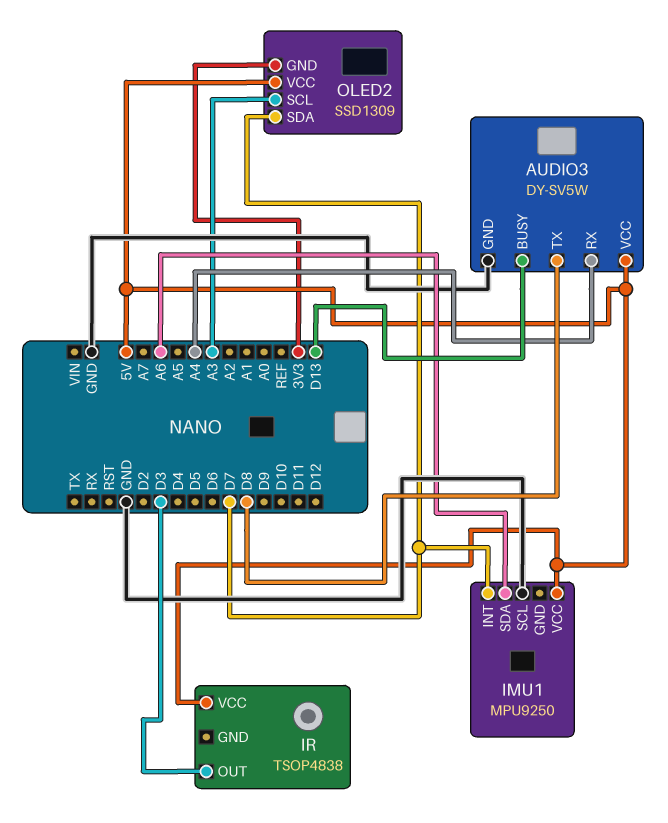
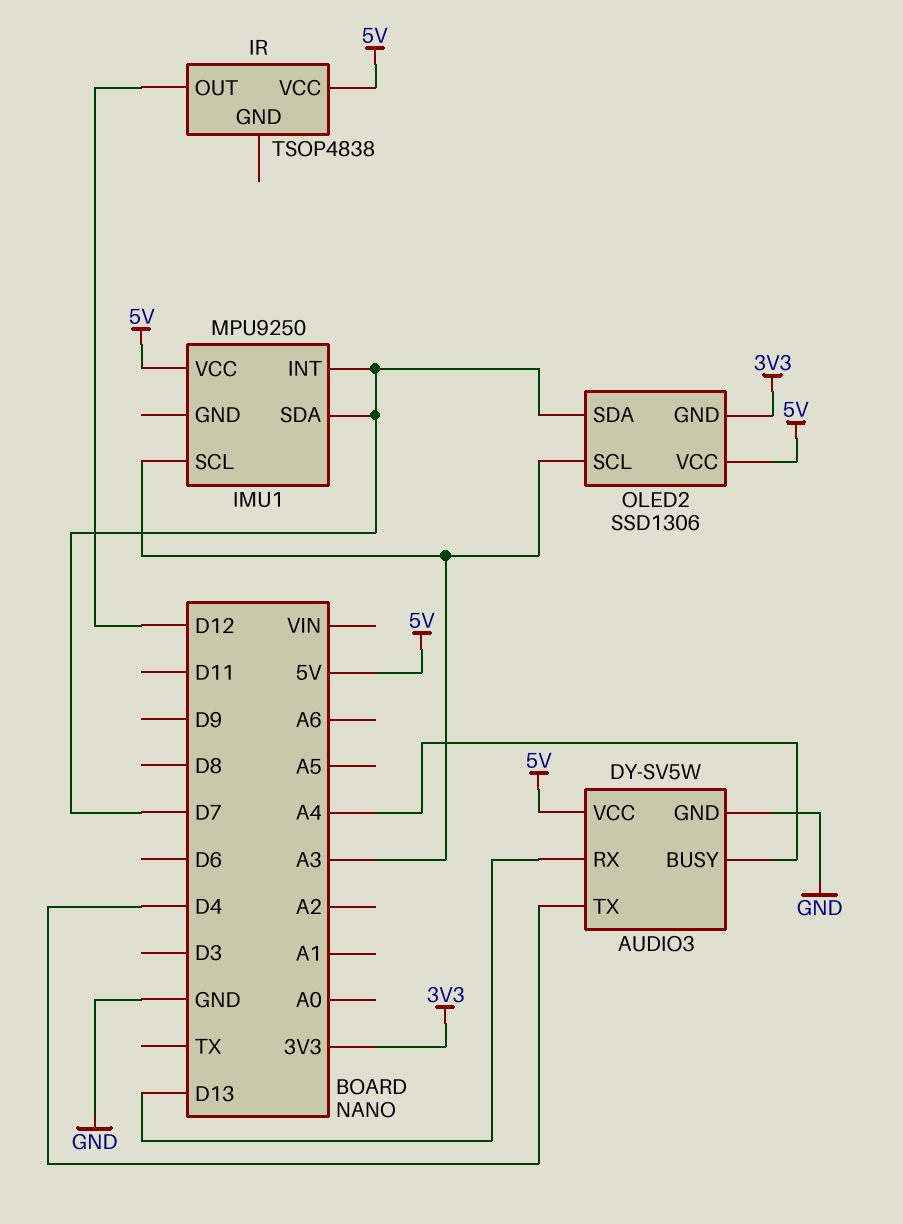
AUDIO3 pin BUSY: D13 -> A4
AUDIO3 pin RX: A4 -> D13
AUDIO3 pin TX: D8 -> D4
IMU1 pin SCL: GND -> A3
IMU1 pin SDA: A6 -> D7
IR pin OUT: D3 -> D12
OLED2: SSD1309 -> SSD1306

